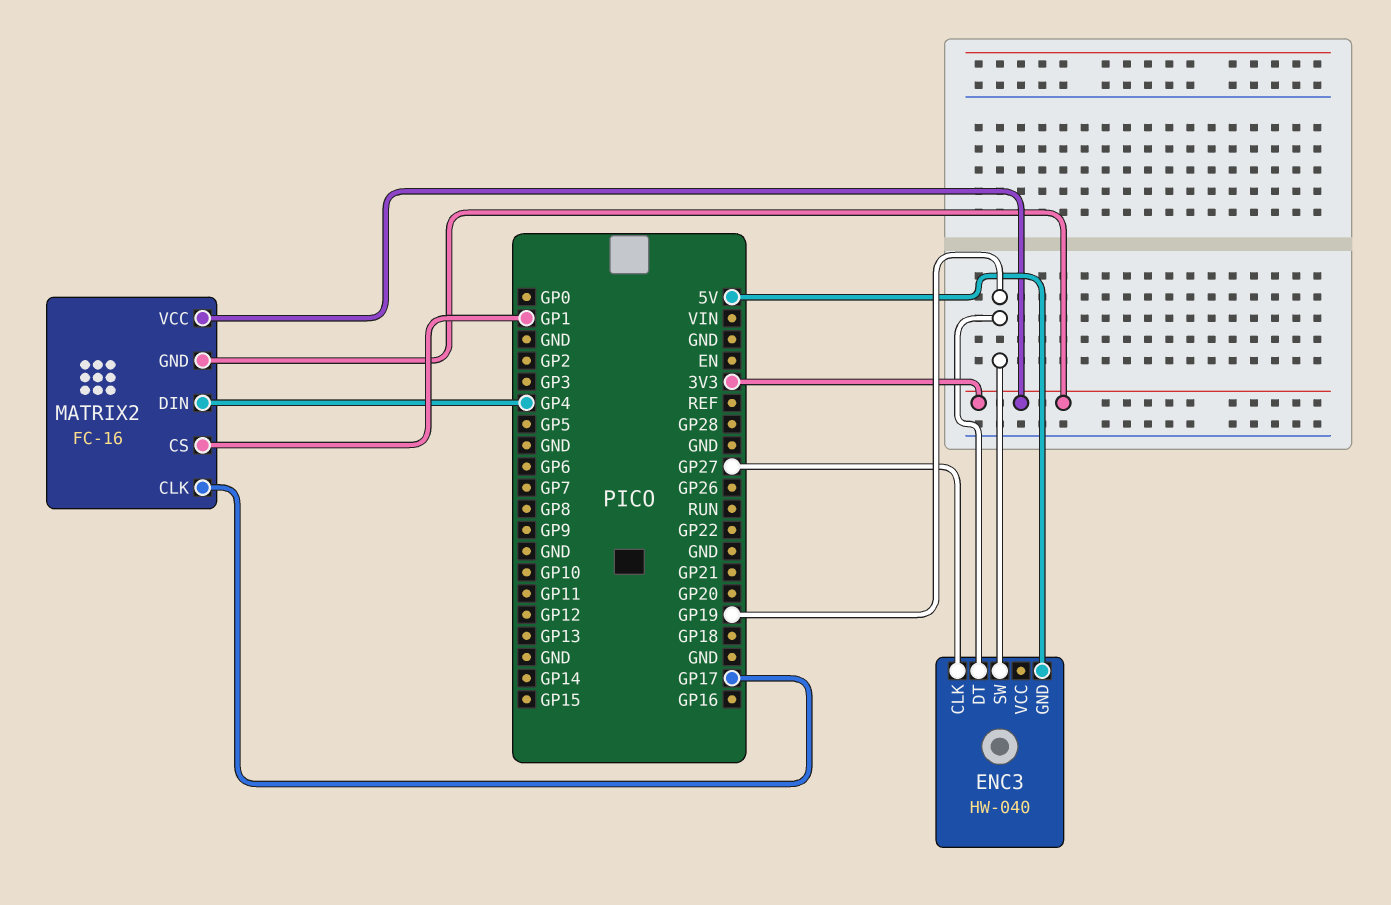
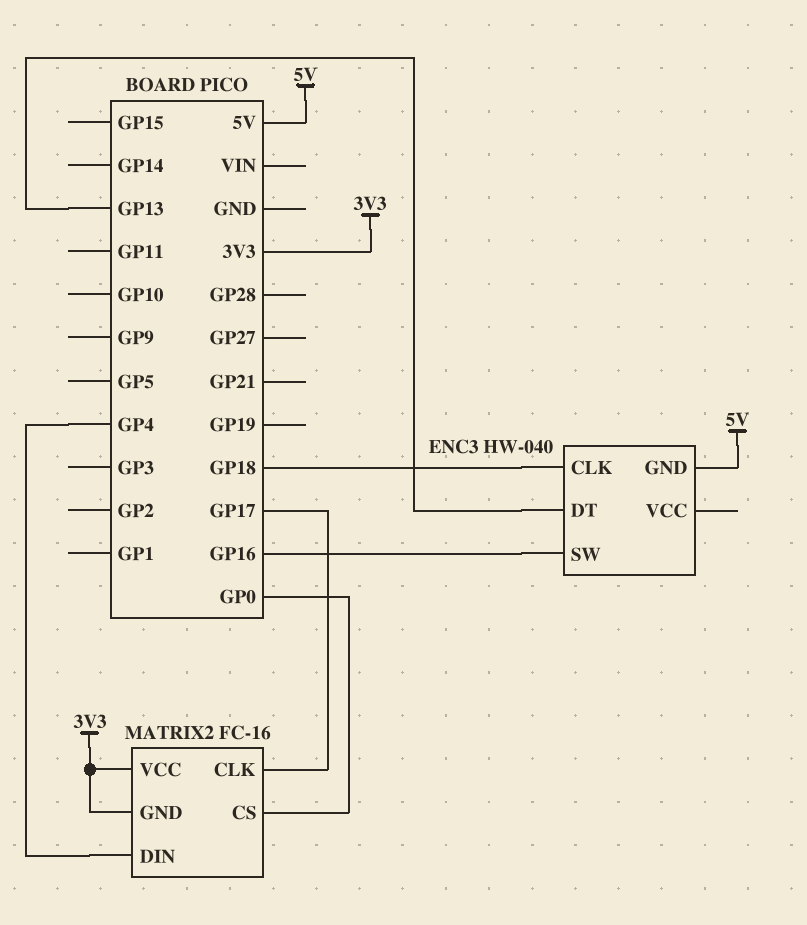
ENC3 pin CLK: GP27 -> GP18
ENC3 pin DT: GP19 -> GP13
ENC3 pin SW: GP19 -> GP16
MATRIX2 pin CS: GP1 -> GP0

